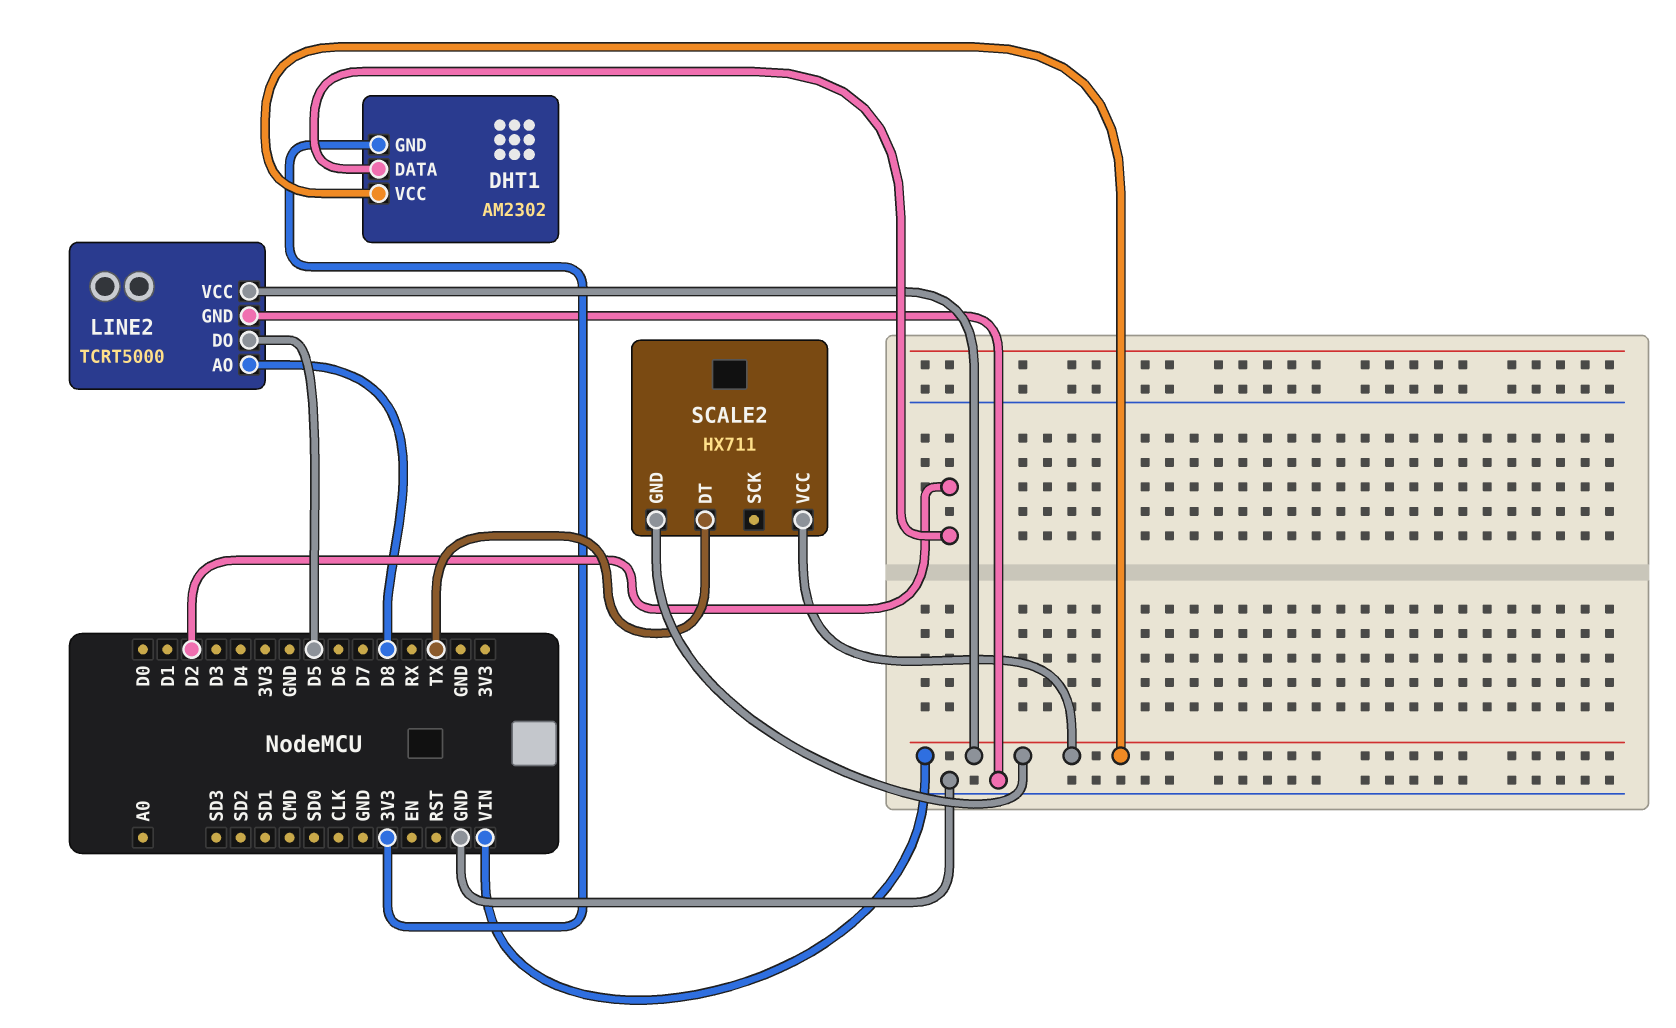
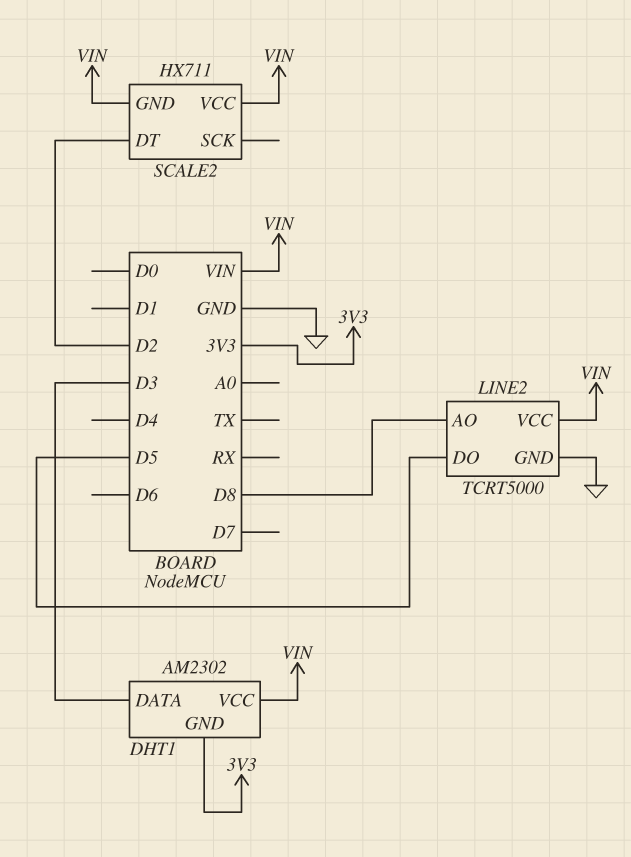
DHT1 pin DATA: D2 -> D3
SCALE2 pin DT: TX -> D2

